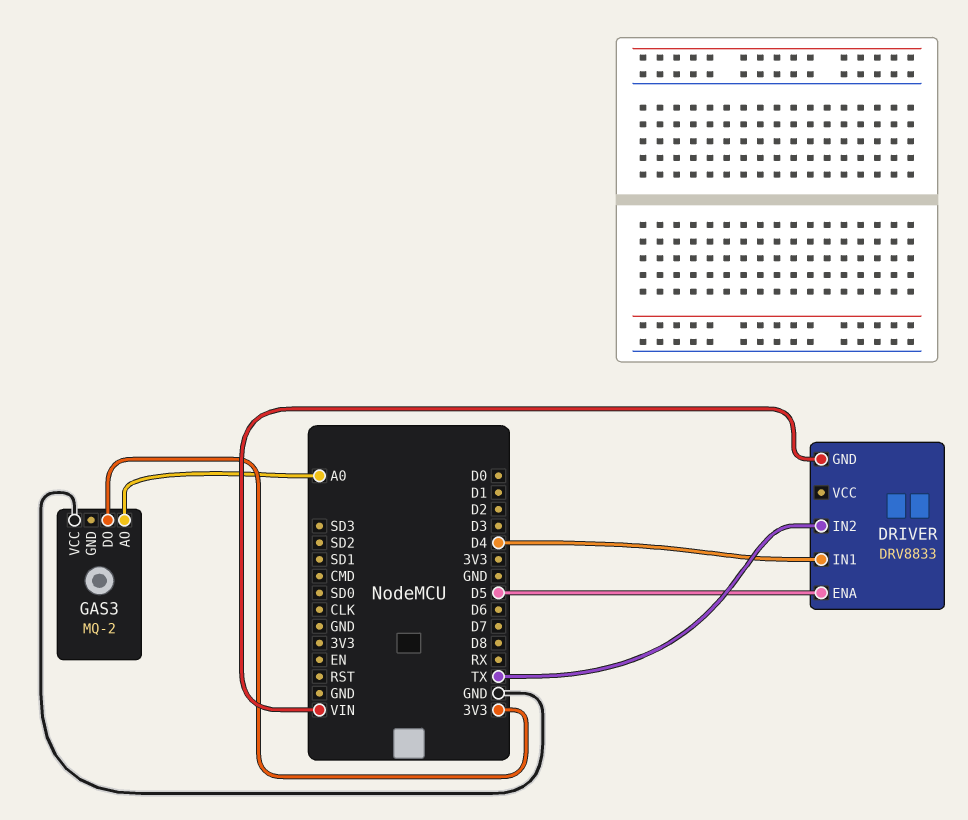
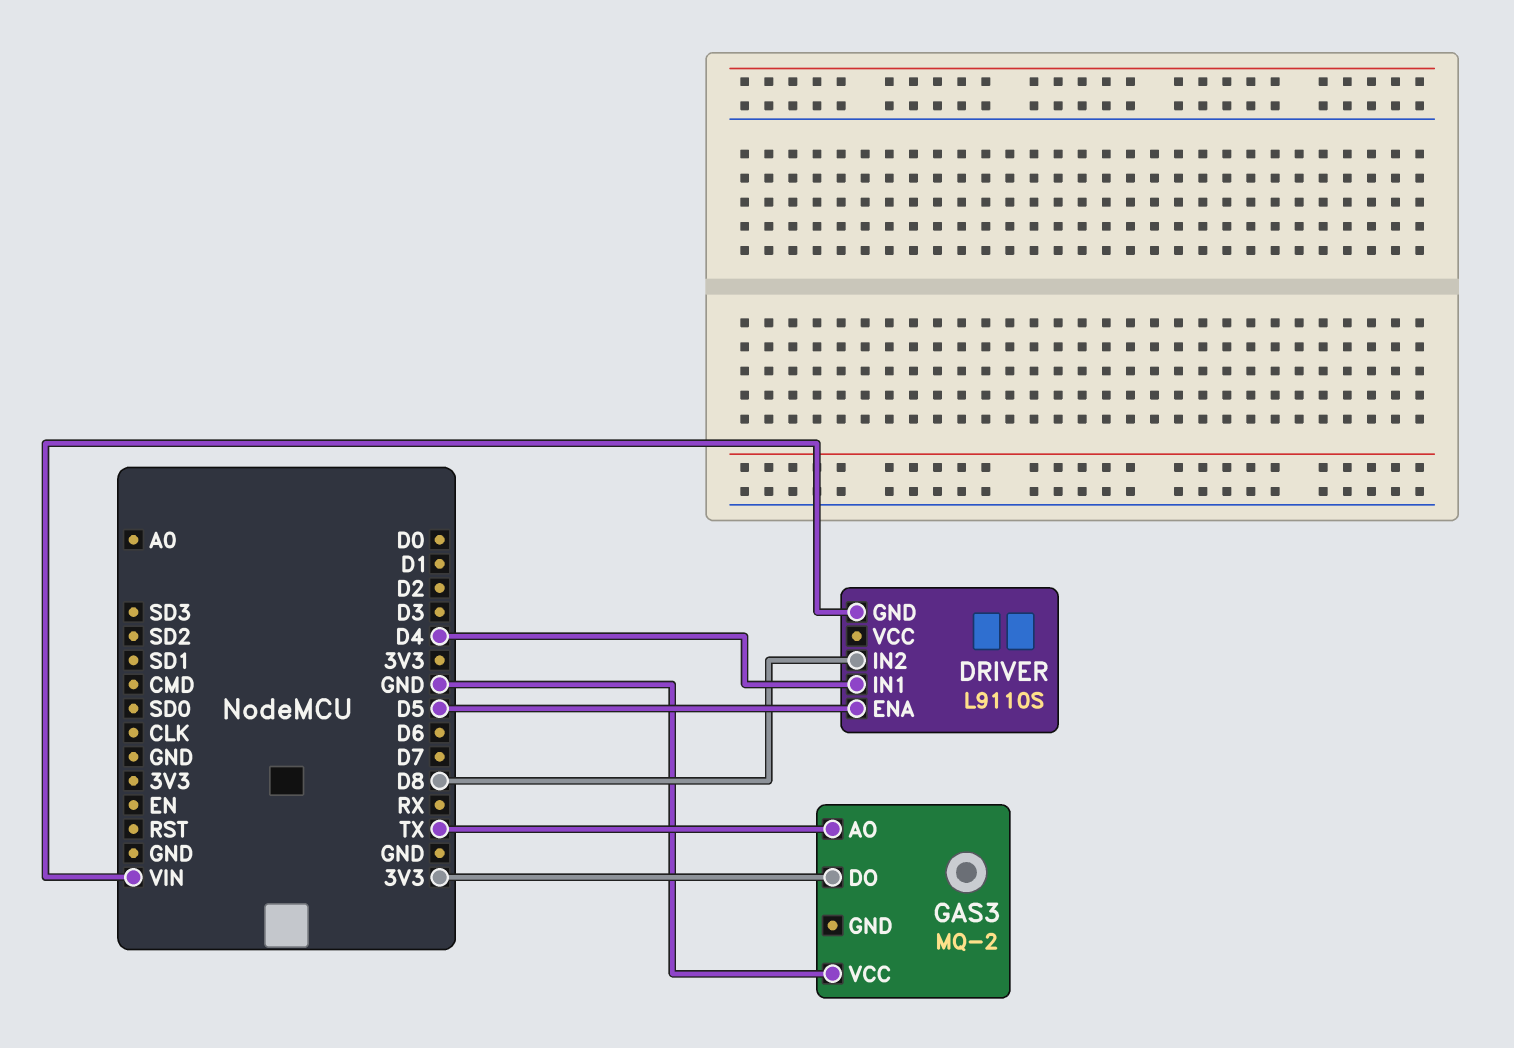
DRIVER: DRV8833 -> L9110S
DRIVER pin IN2: TX -> D8
GAS3 pin AO: A0 -> TX

